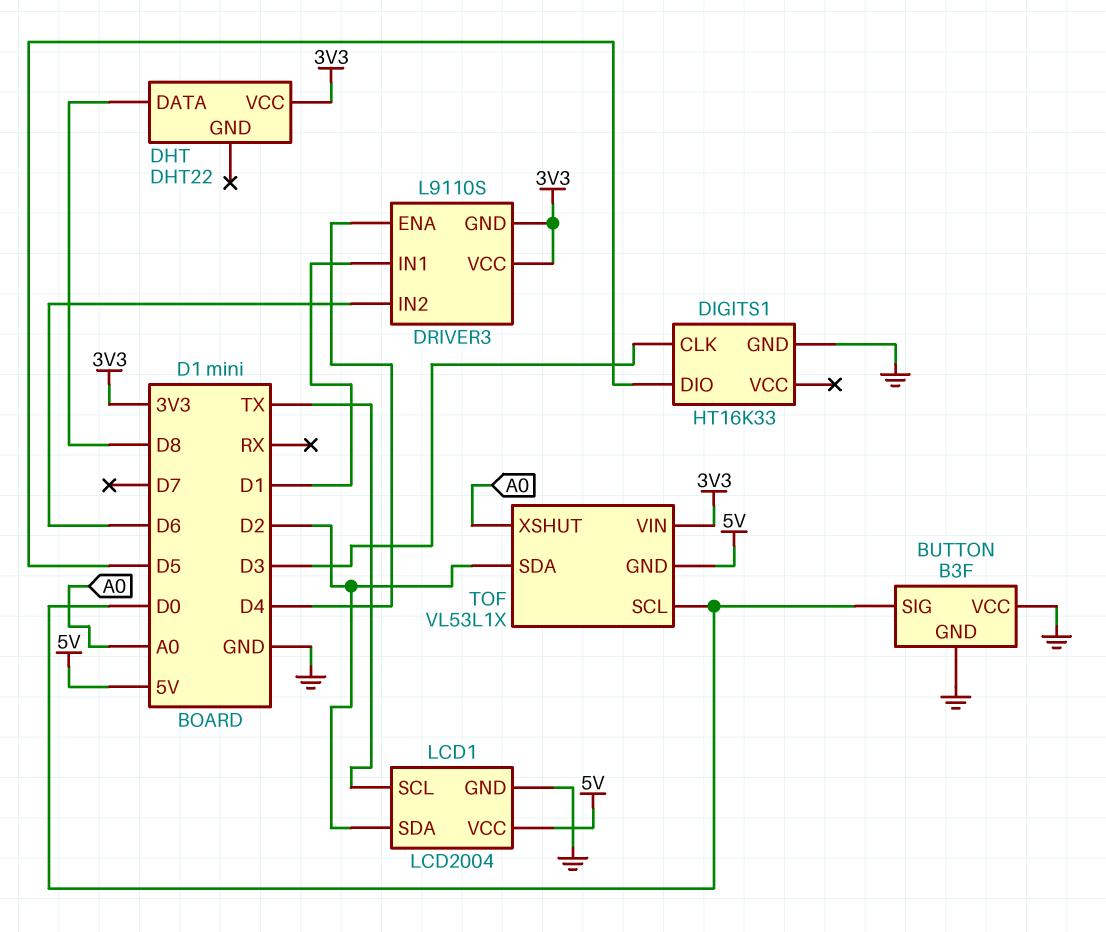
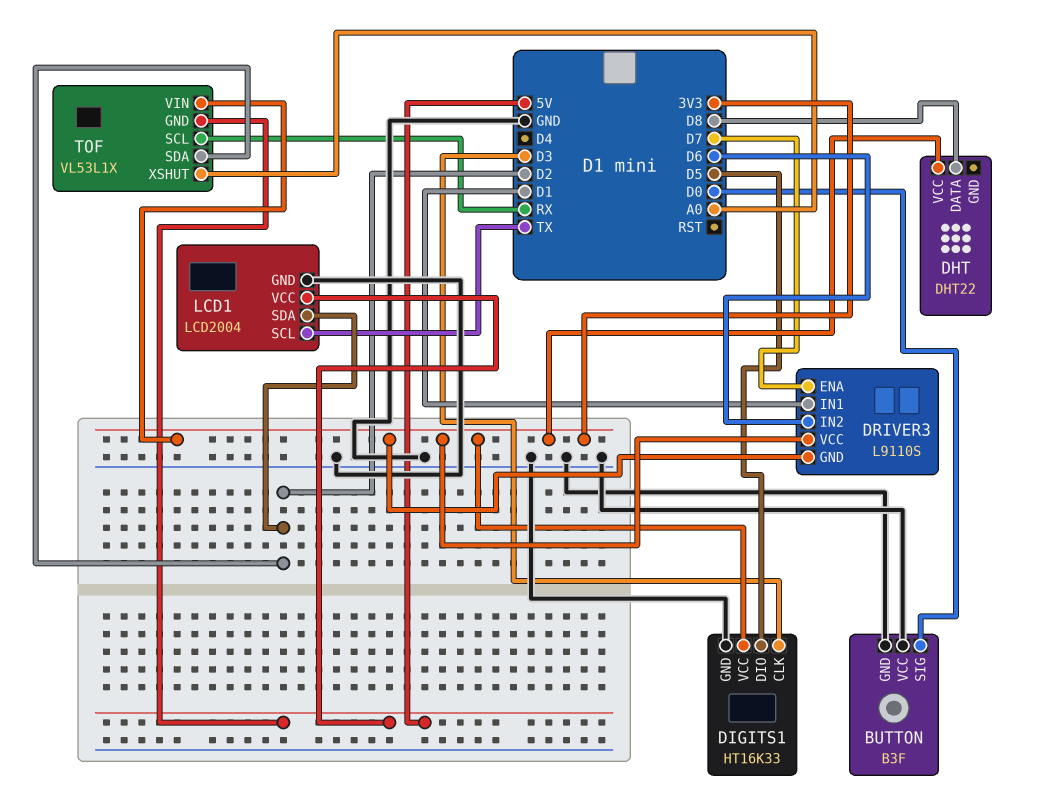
DIGITS1 pin VCC: none -> 3V3
DRIVER3 pin ENA: D4 -> D7
TOF pin SCL: D0 -> RX

